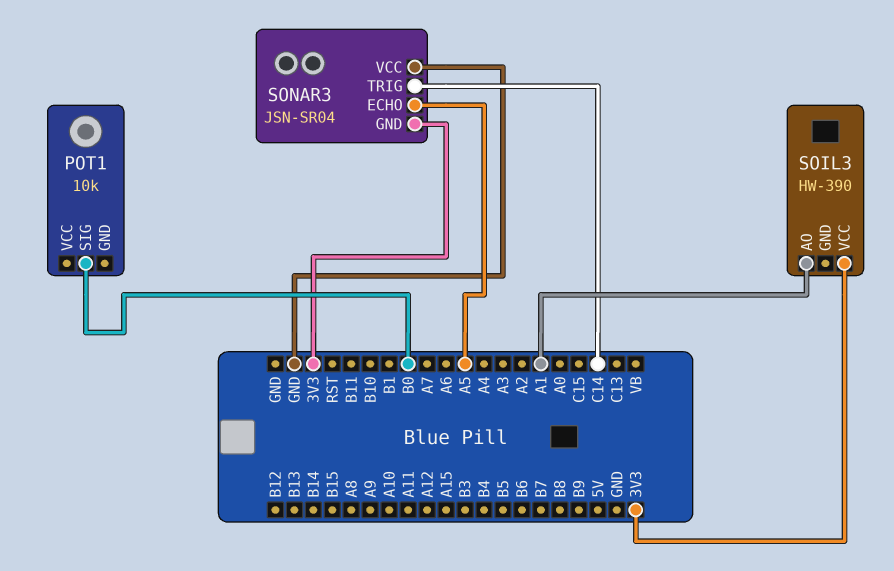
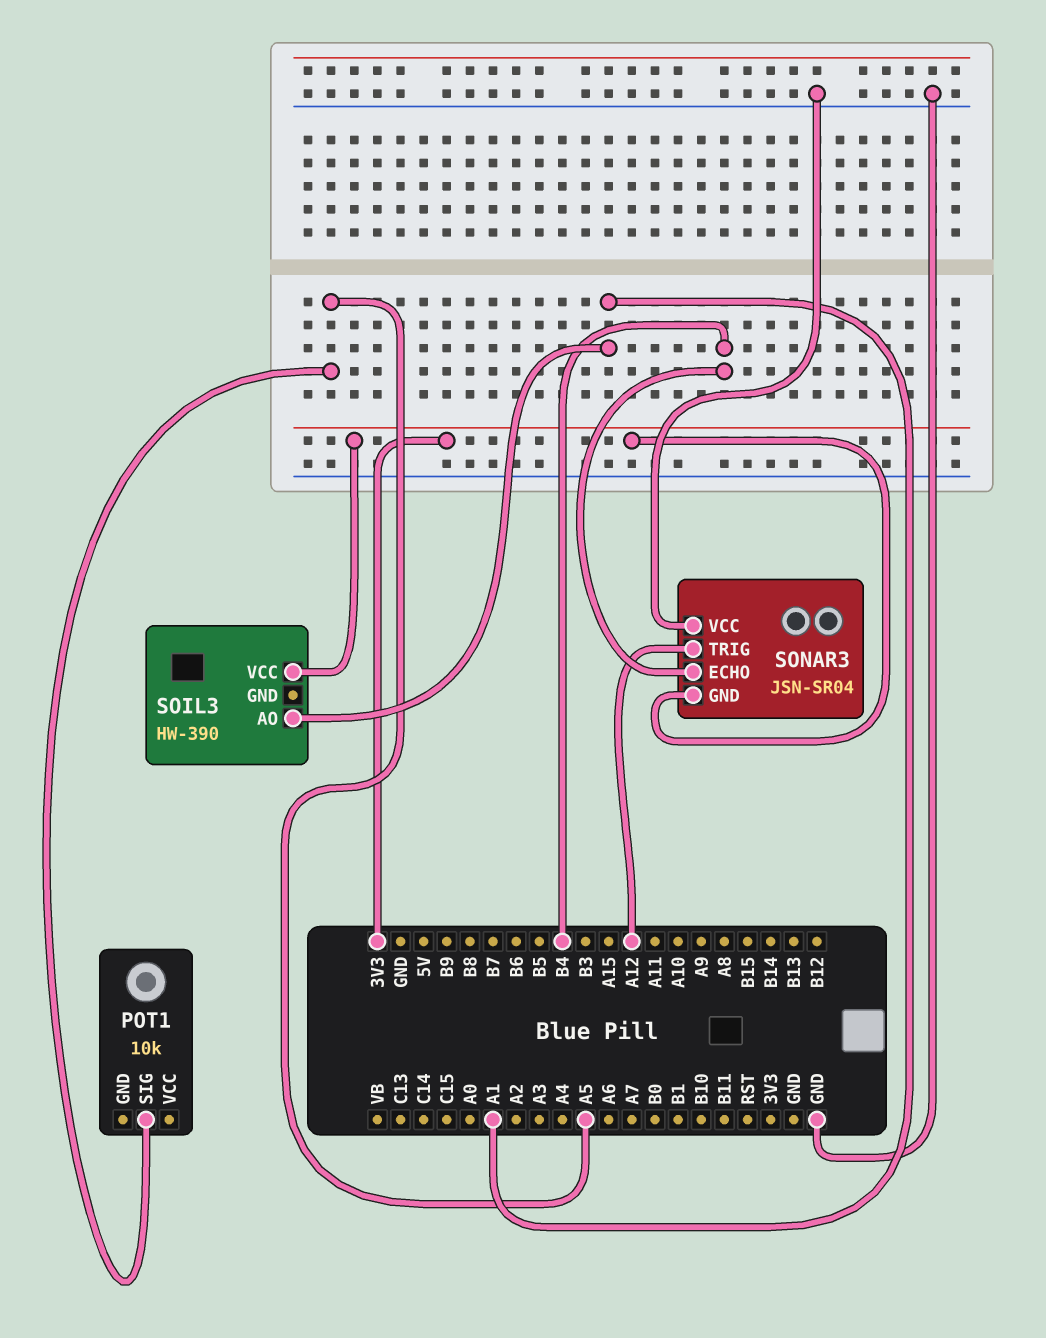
POT1 pin SIG: B0 -> A5
SONAR3 pin ECHO: A5 -> B4
SONAR3 pin TRIG: C14 -> A12

